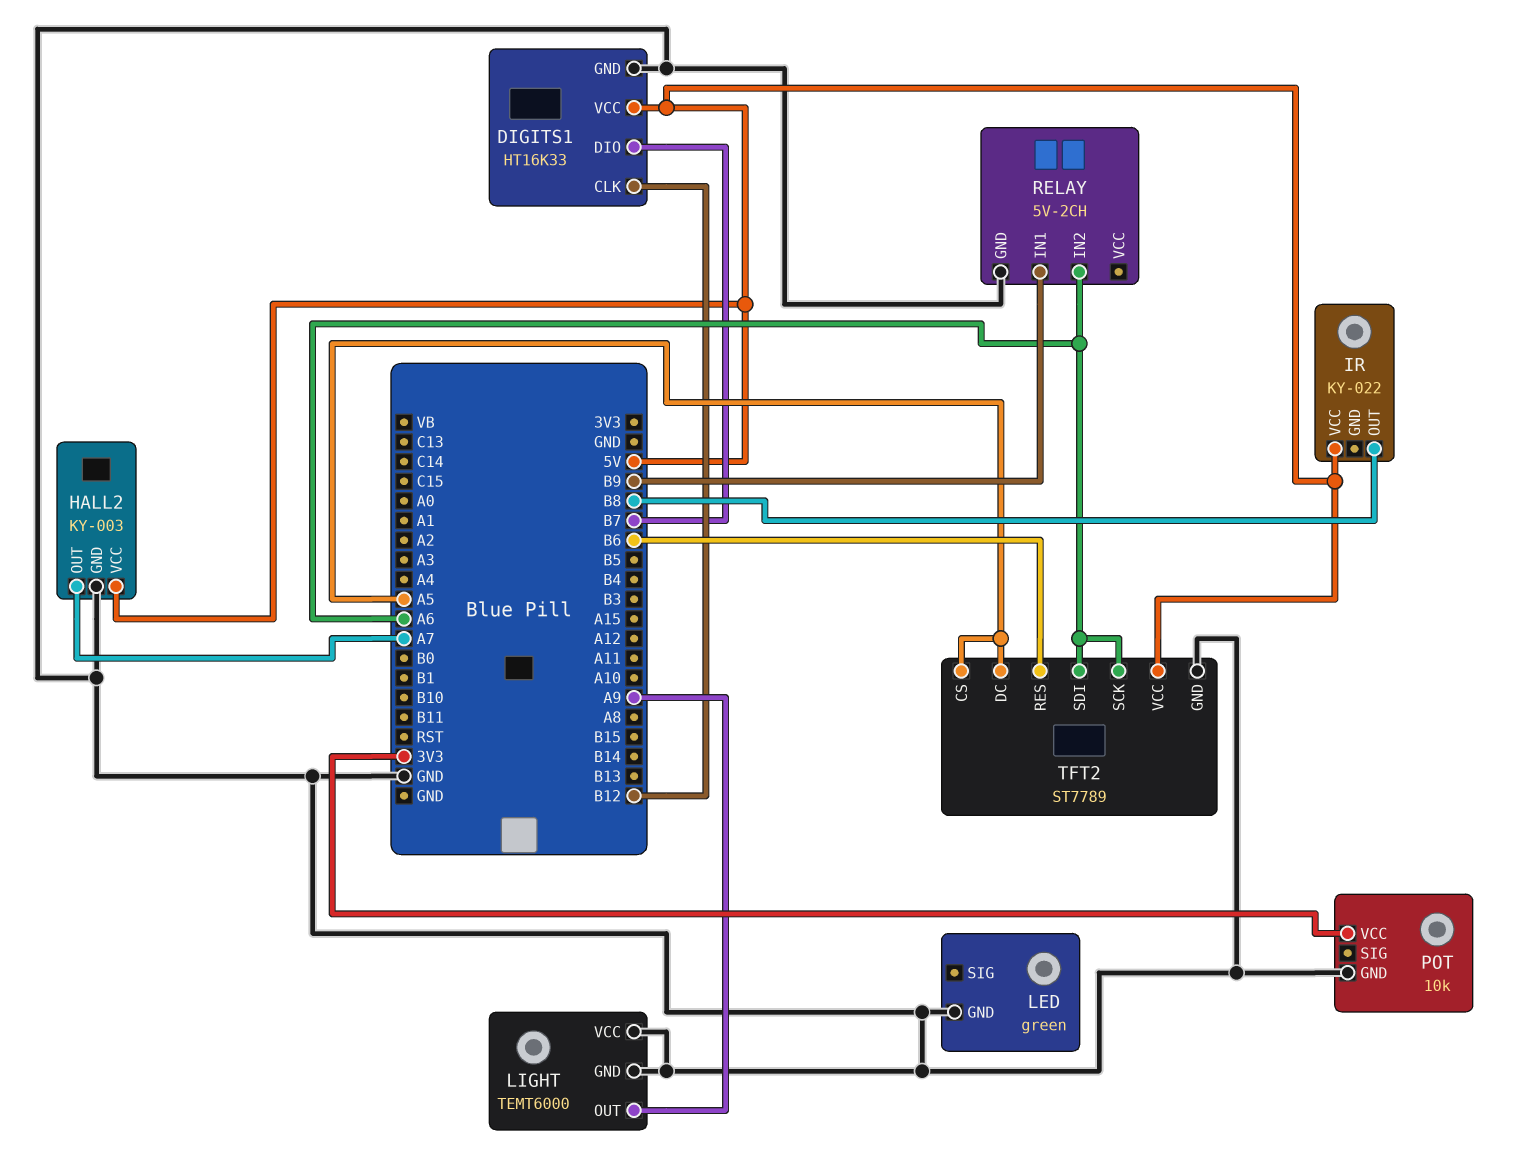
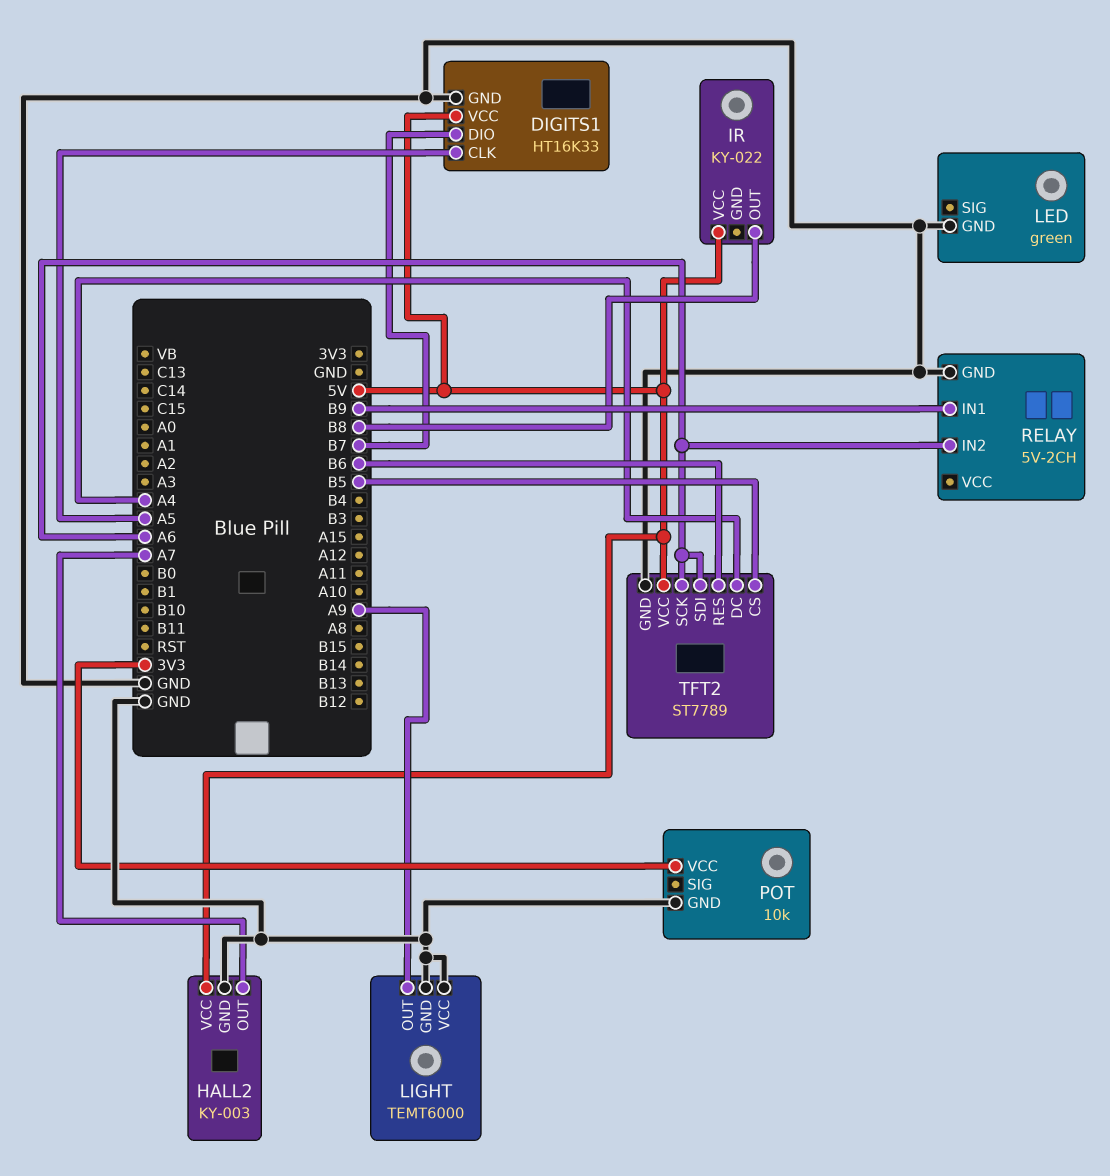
DIGITS1 pin CLK: B12 -> A5
TFT2 pin CS: A5 -> B5
TFT2 pin DC: A5 -> A4

